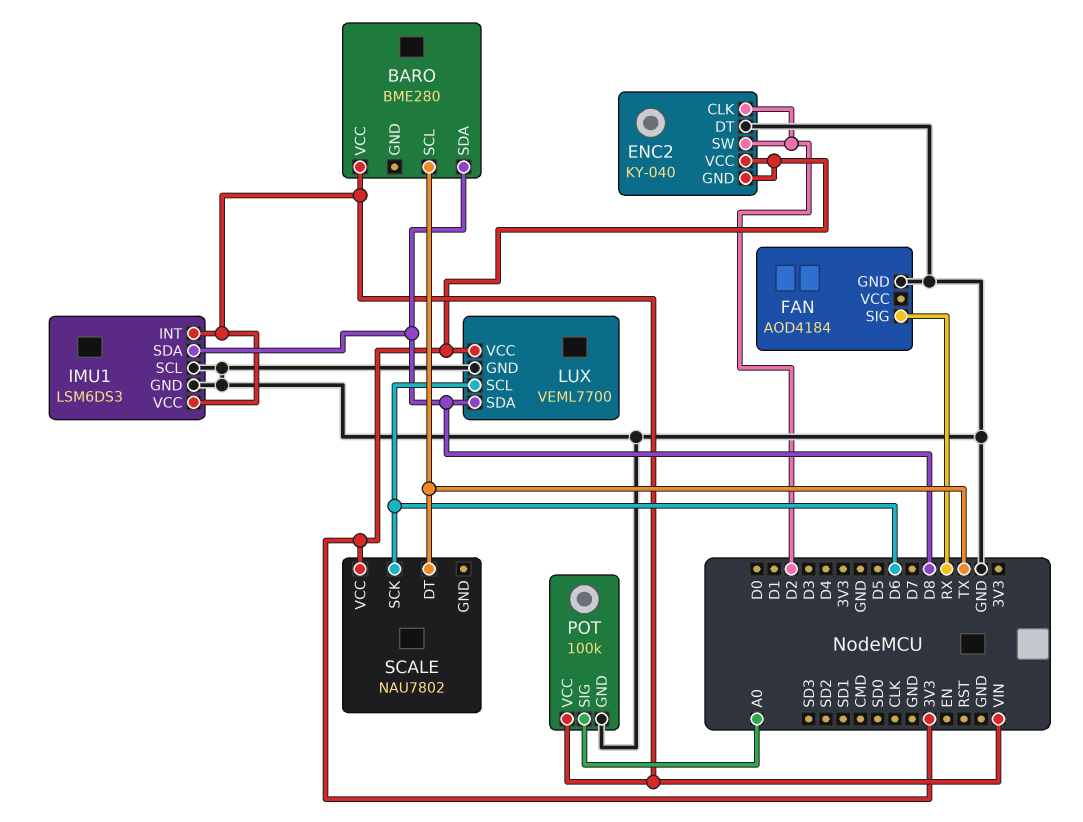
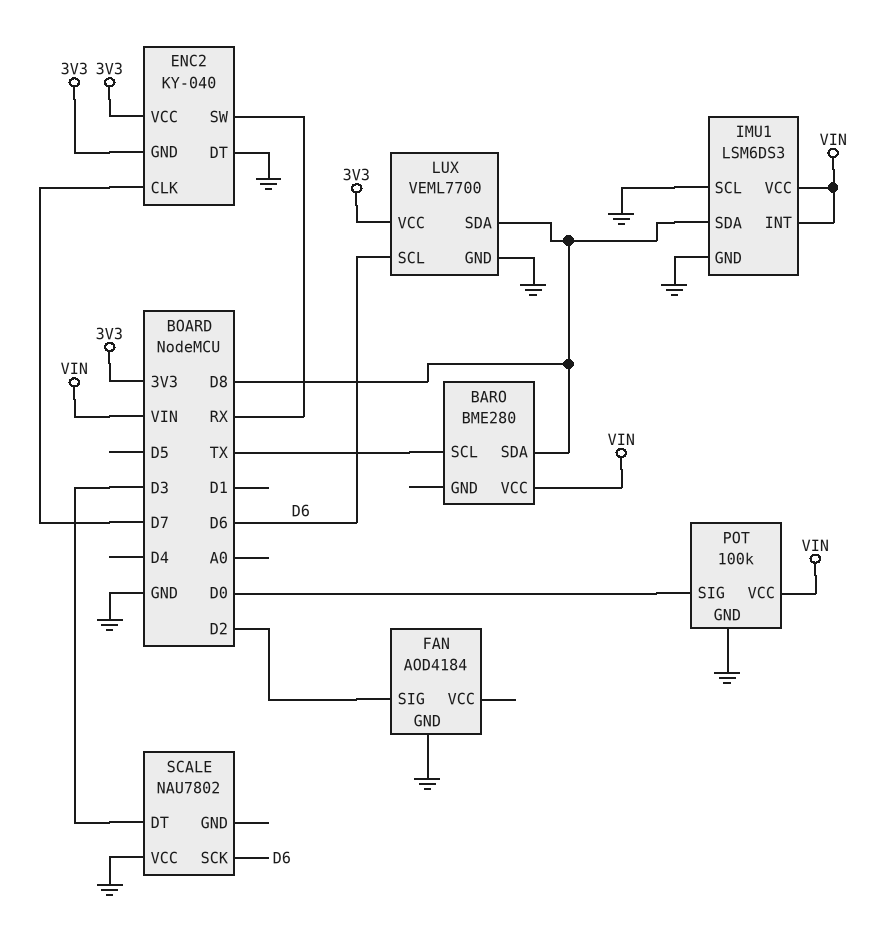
ENC2 pin CLK: D2 -> D7
ENC2 pin SW: D2 -> RX
FAN pin SIG: RX -> D2
POT pin SIG: A0 -> D0
SCALE pin DT: TX -> D3
SCALE pin VCC: 3V3 -> GND

